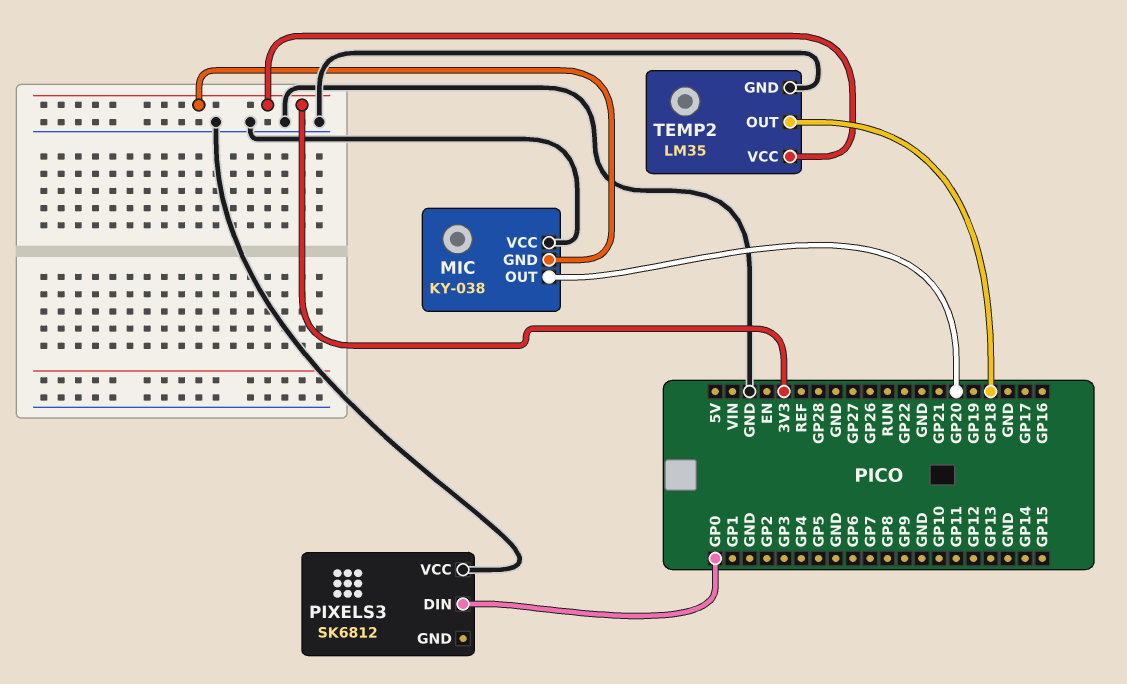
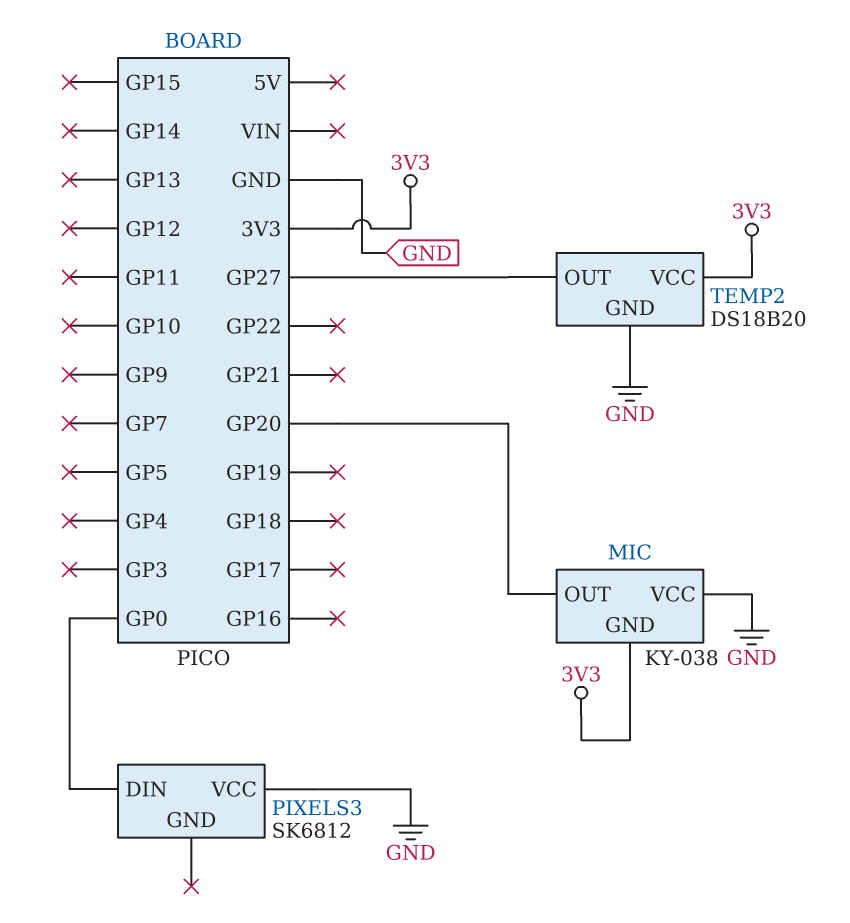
TEMP2: LM35 -> DS18B20
TEMP2 pin OUT: GP18 -> GP27

